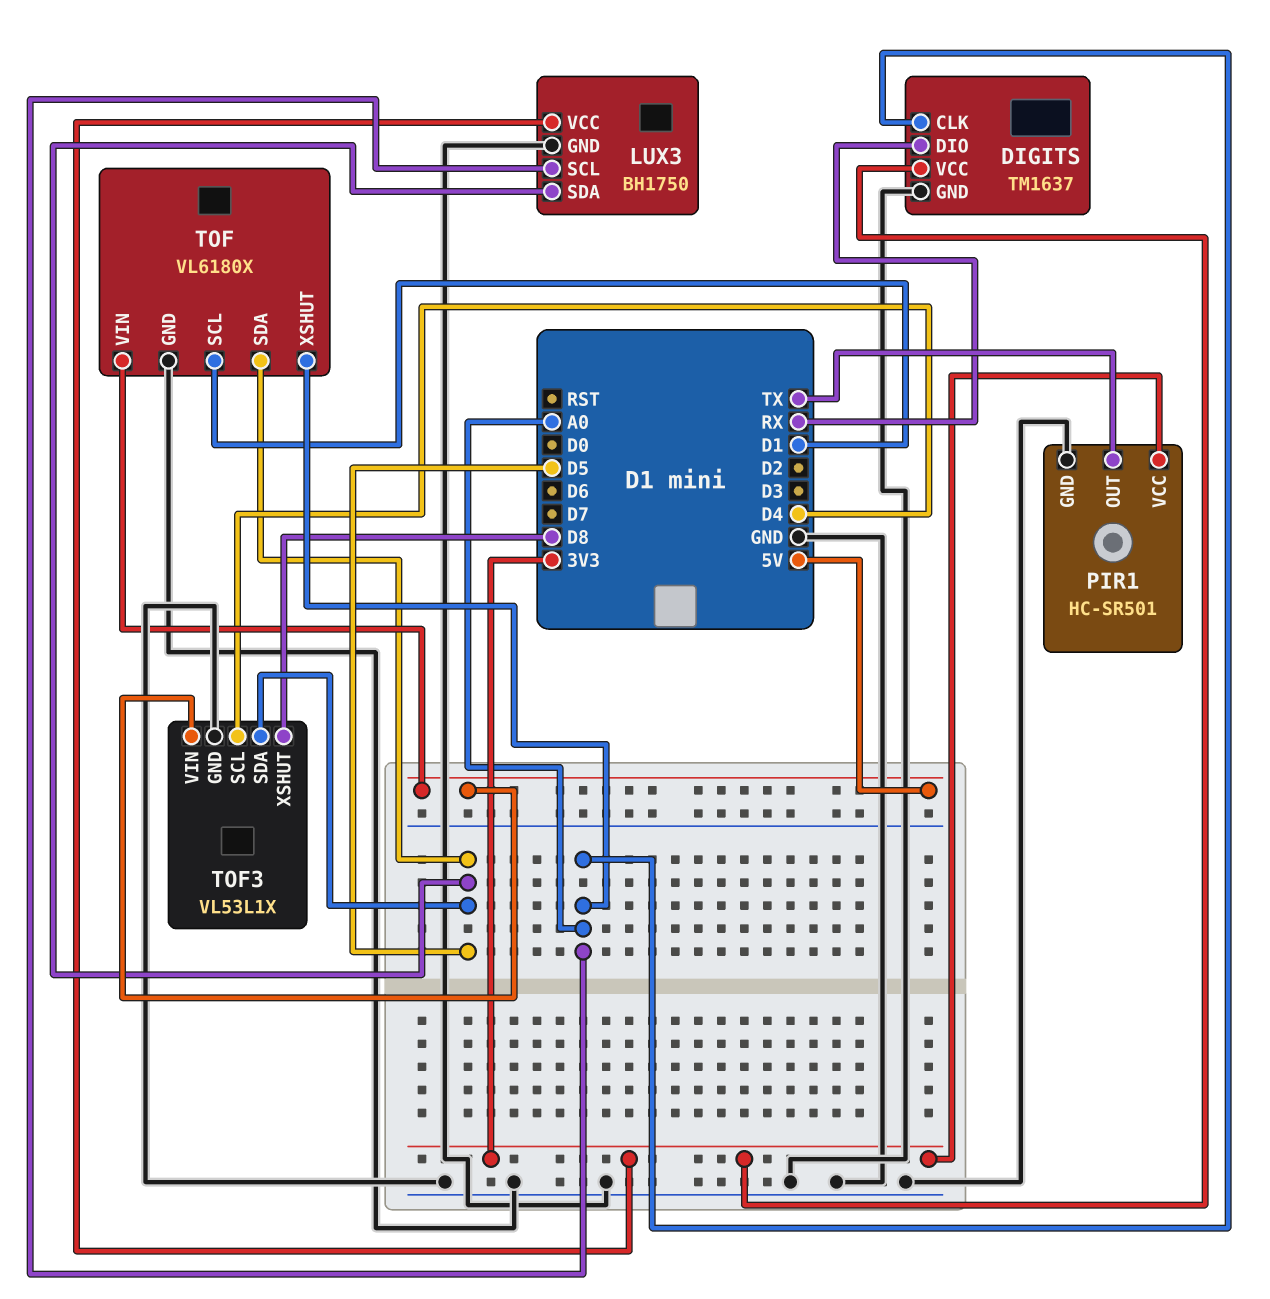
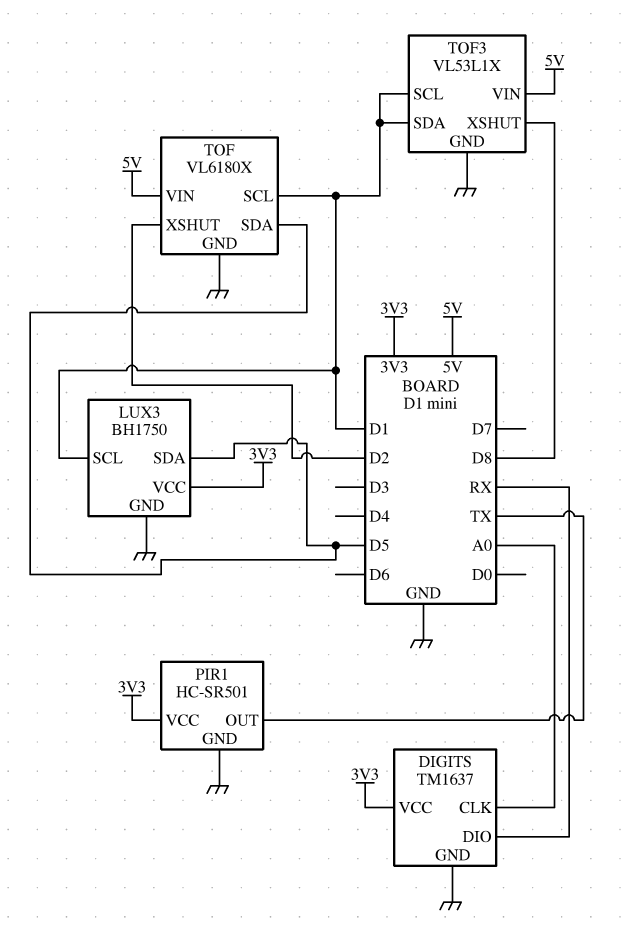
LUX3 pin SCL: A0 -> D1
TOF pin XSHUT: A0 -> D2
TOF3 pin SCL: D4 -> D1
TOF3 pin SDA: D5 -> D1

